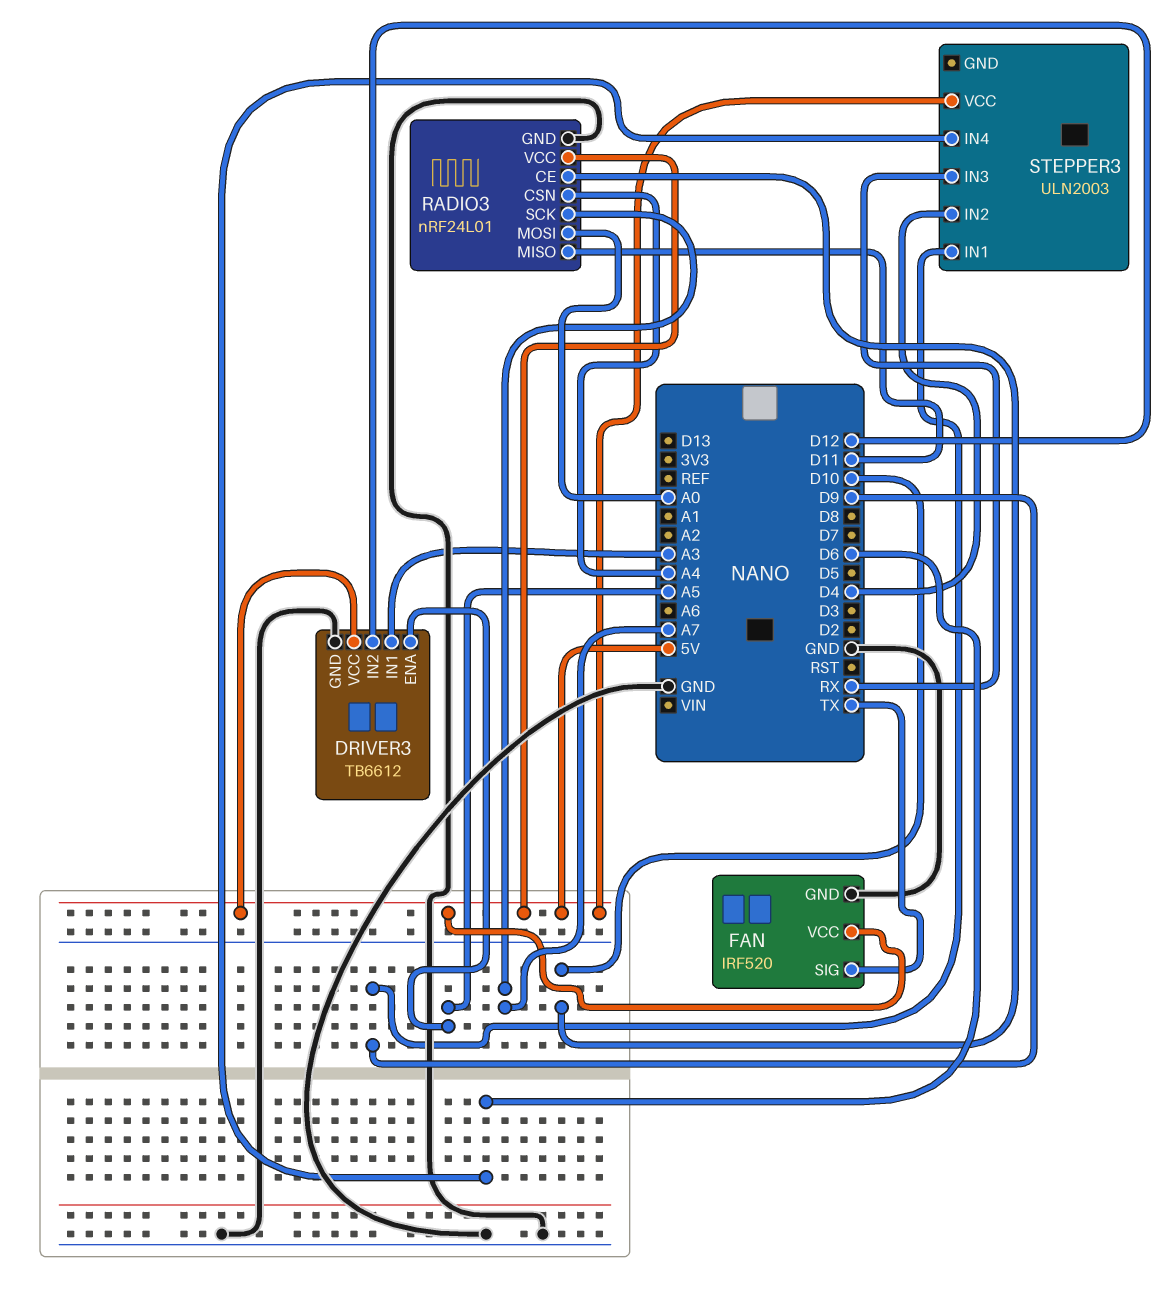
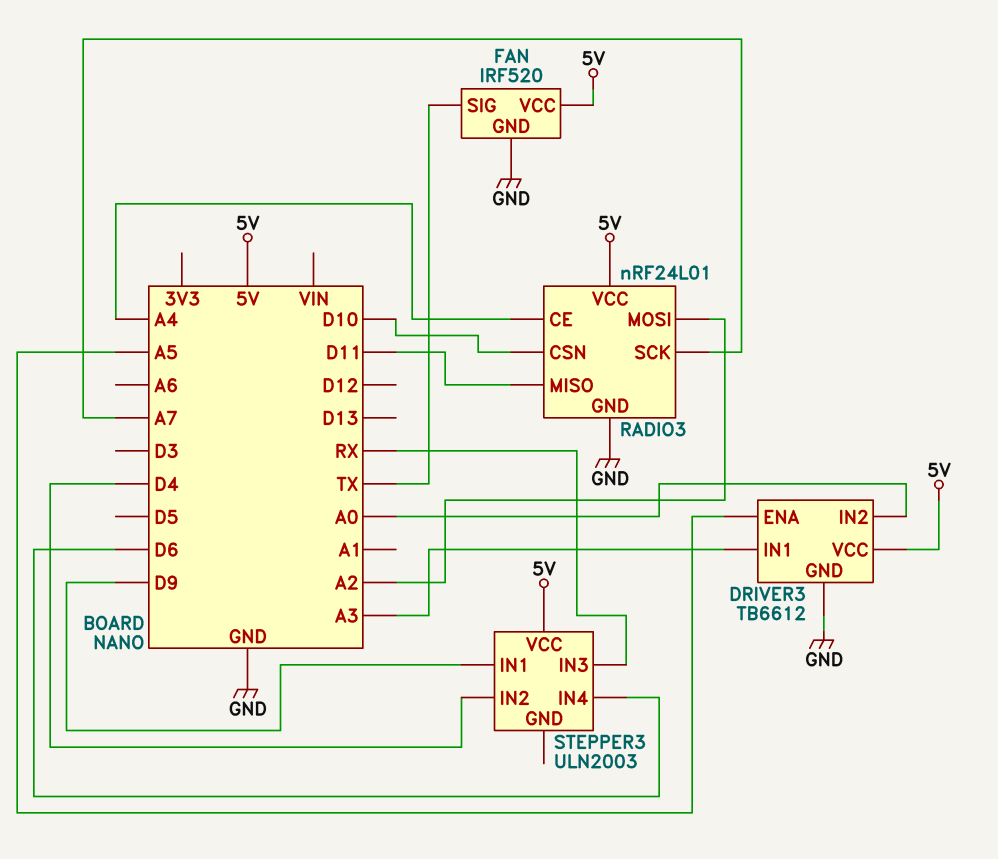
DRIVER3 pin IN2: D12 -> A0
RADIO3 pin CE: D10 -> A4
RADIO3 pin CSN: A4 -> D10
RADIO3 pin MOSI: A0 -> A2

